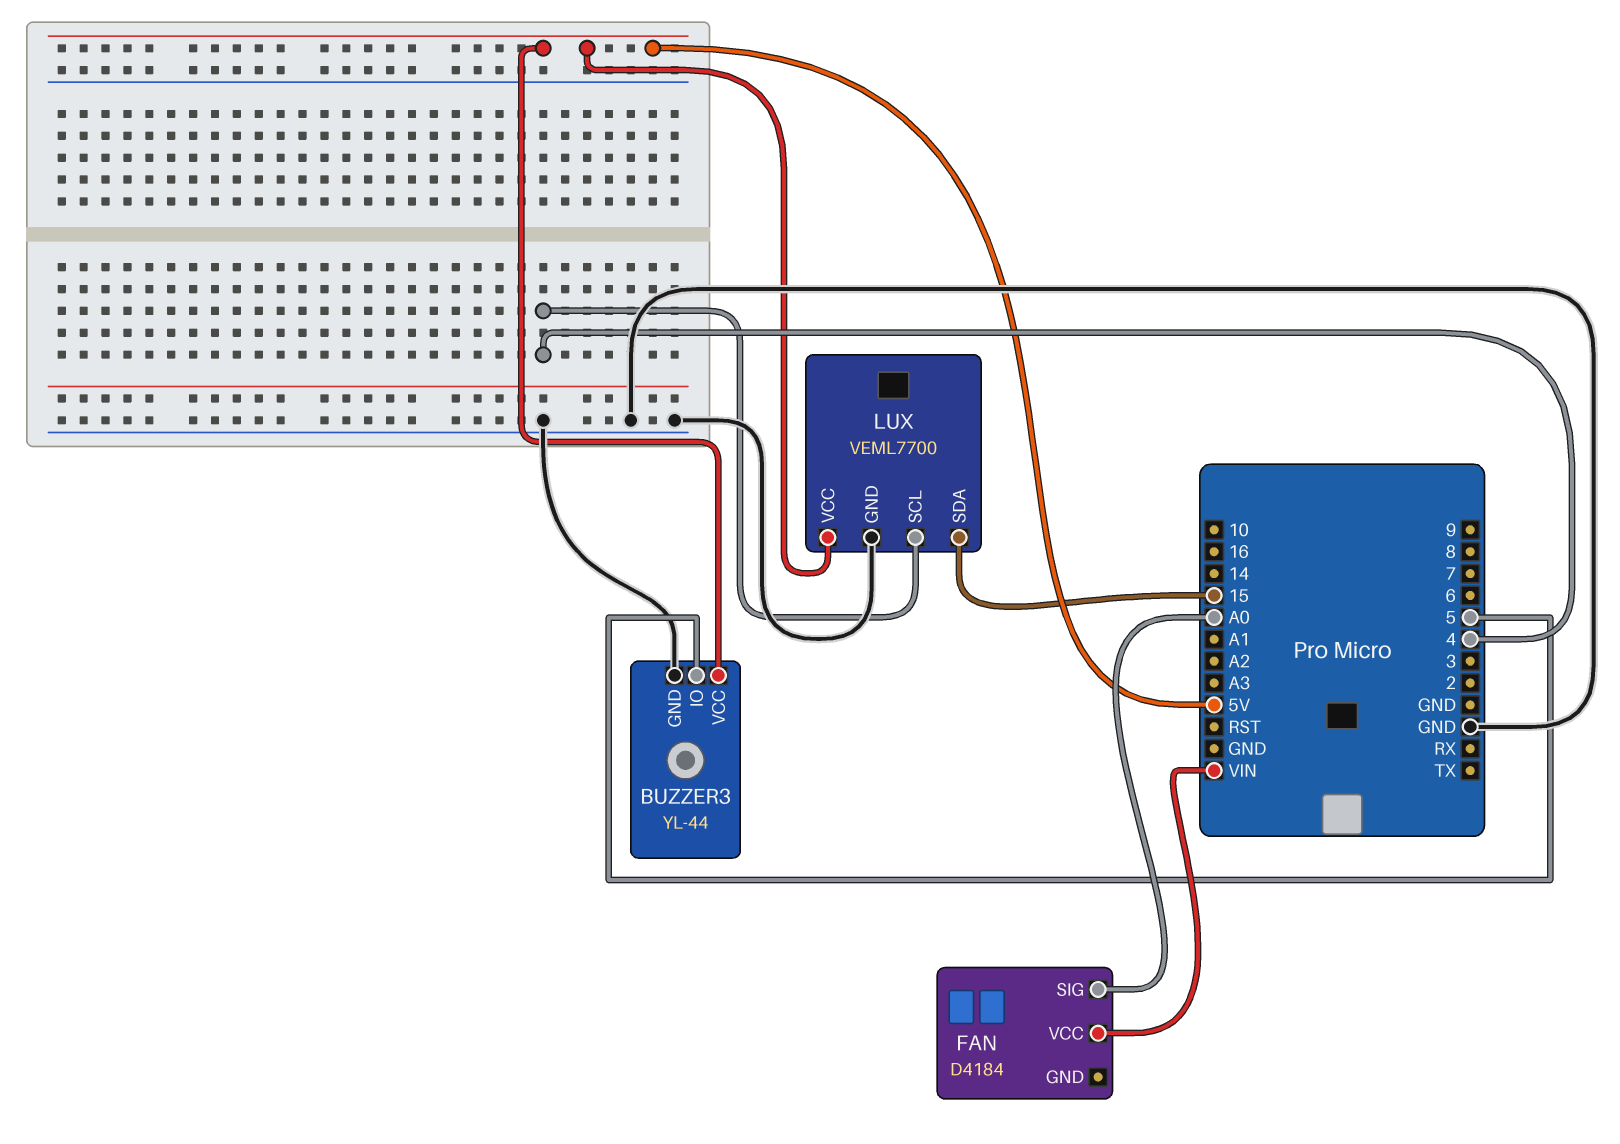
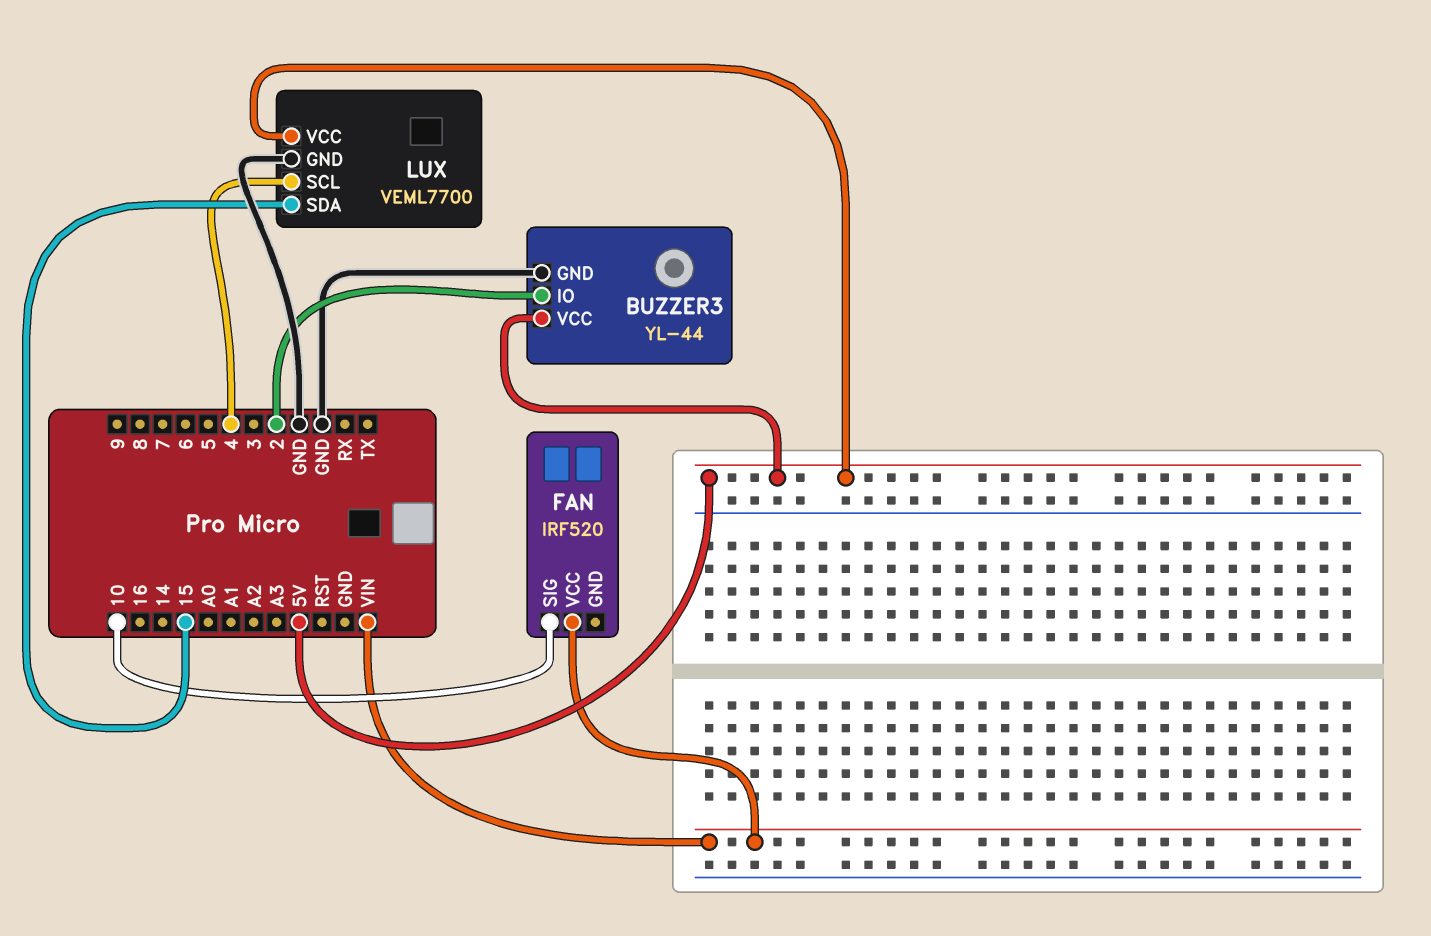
BUZZER3 pin IO: 5 -> 2
FAN: D4184 -> IRF520
FAN pin SIG: A0 -> 10

